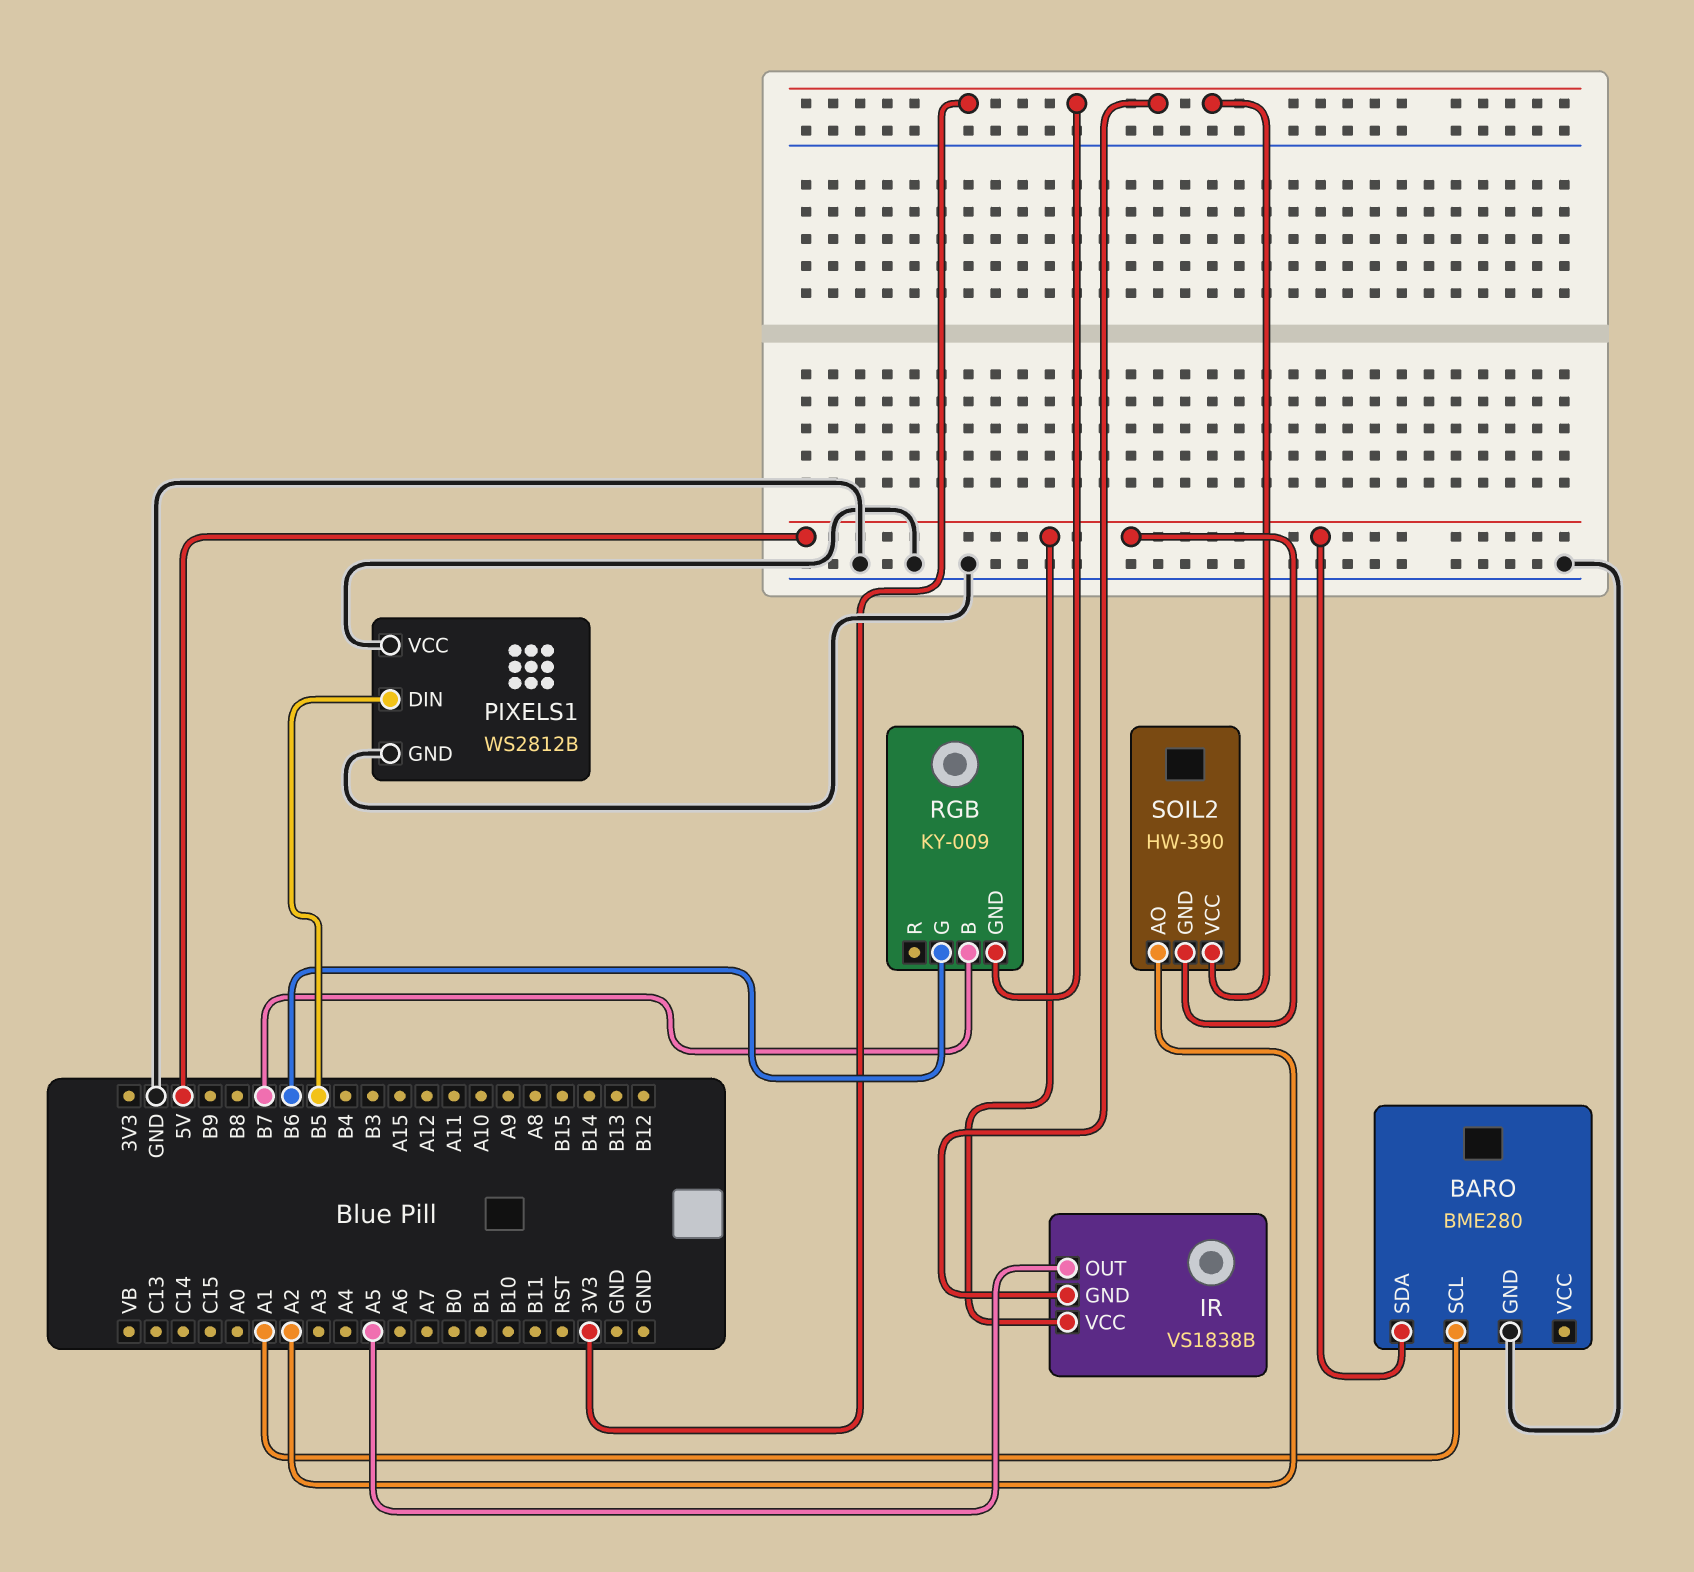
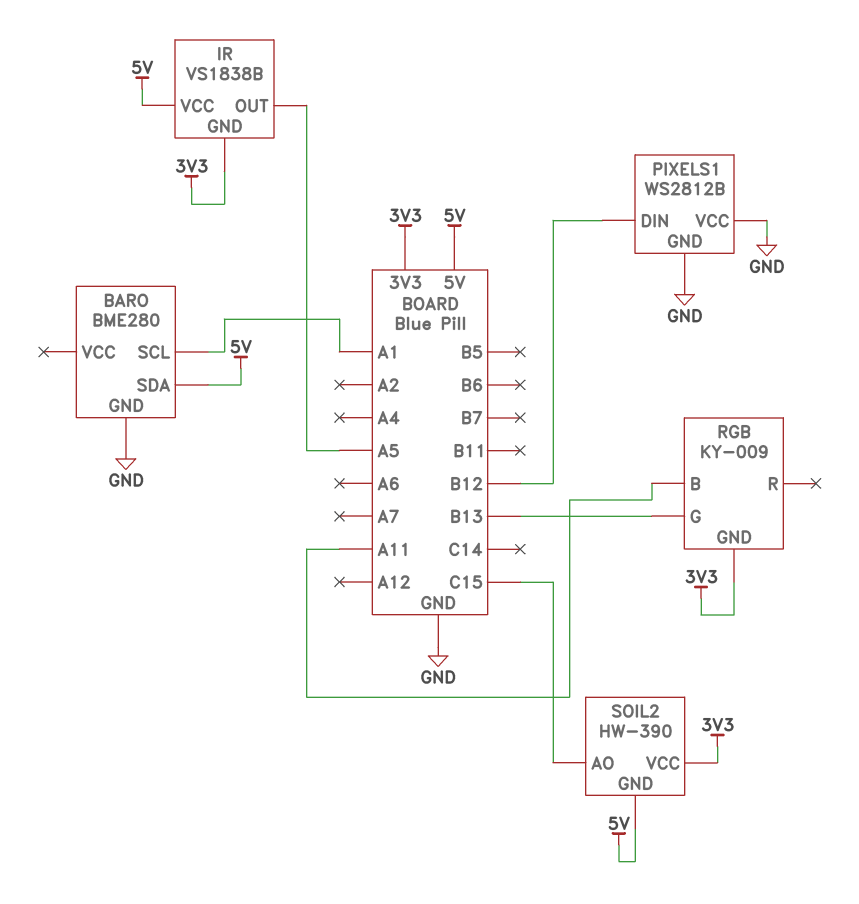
PIXELS1 pin DIN: B5 -> B12
RGB pin B: B7 -> A11
RGB pin G: B6 -> B13
SOIL2 pin AO: A2 -> C15

